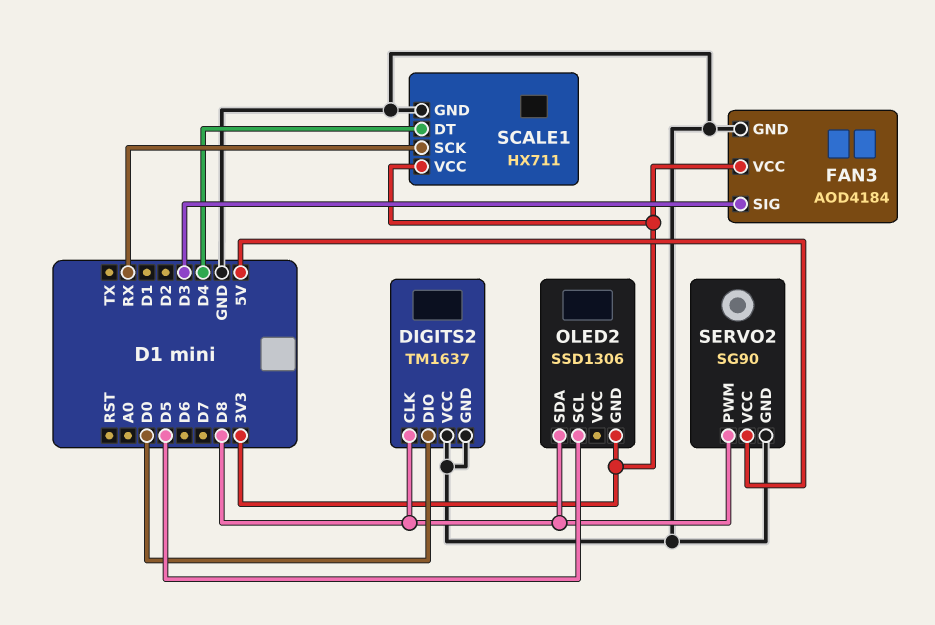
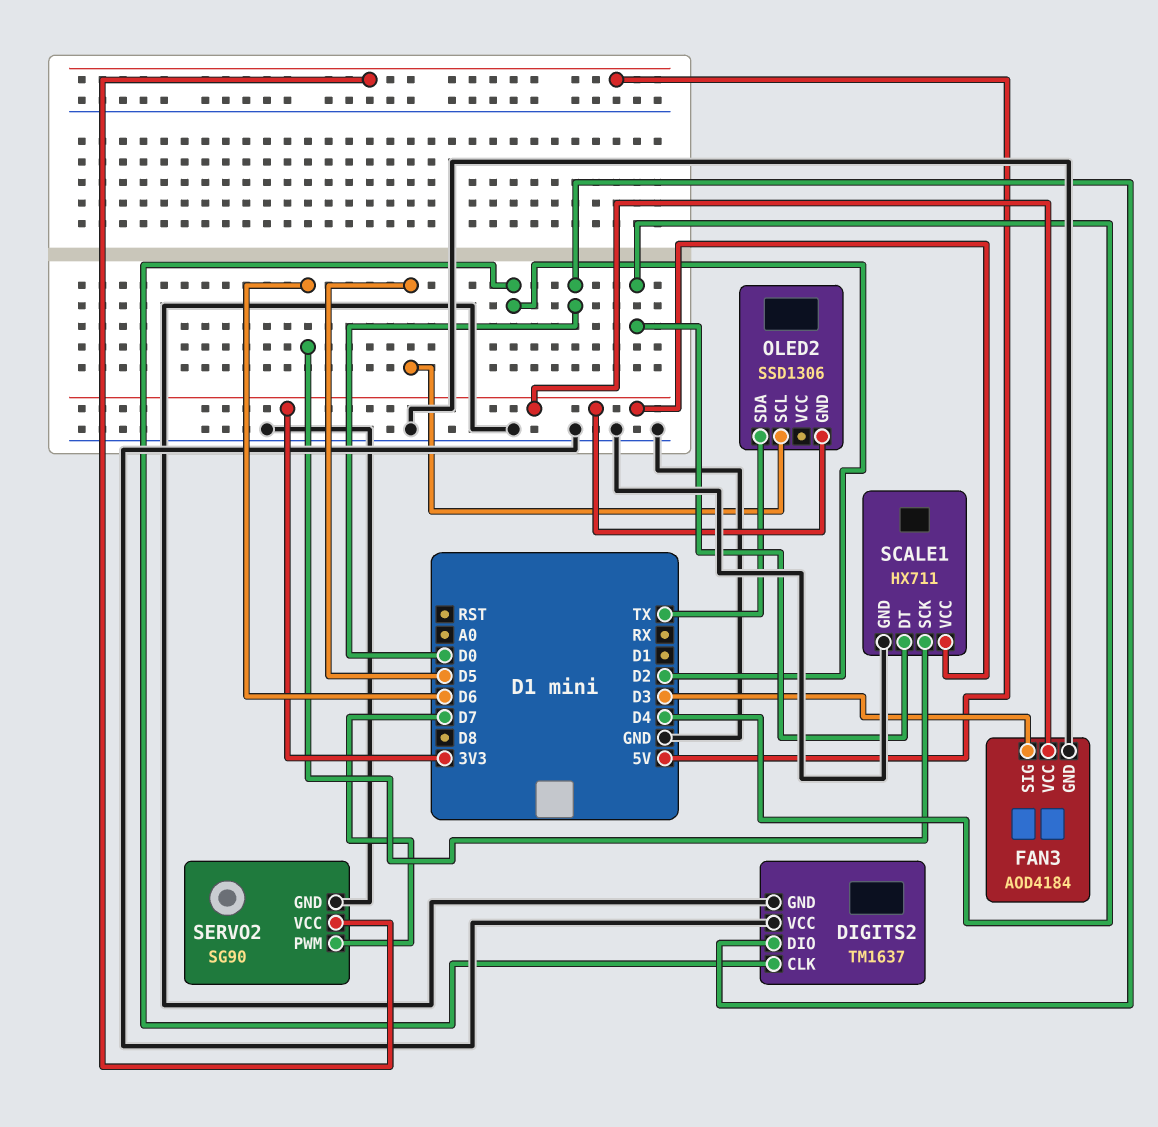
DIGITS2 pin CLK: D8 -> D2
OLED2 pin SDA: D8 -> TX
SCALE1 pin SCK: RX -> D6
SERVO2 pin PWM: D8 -> D7

